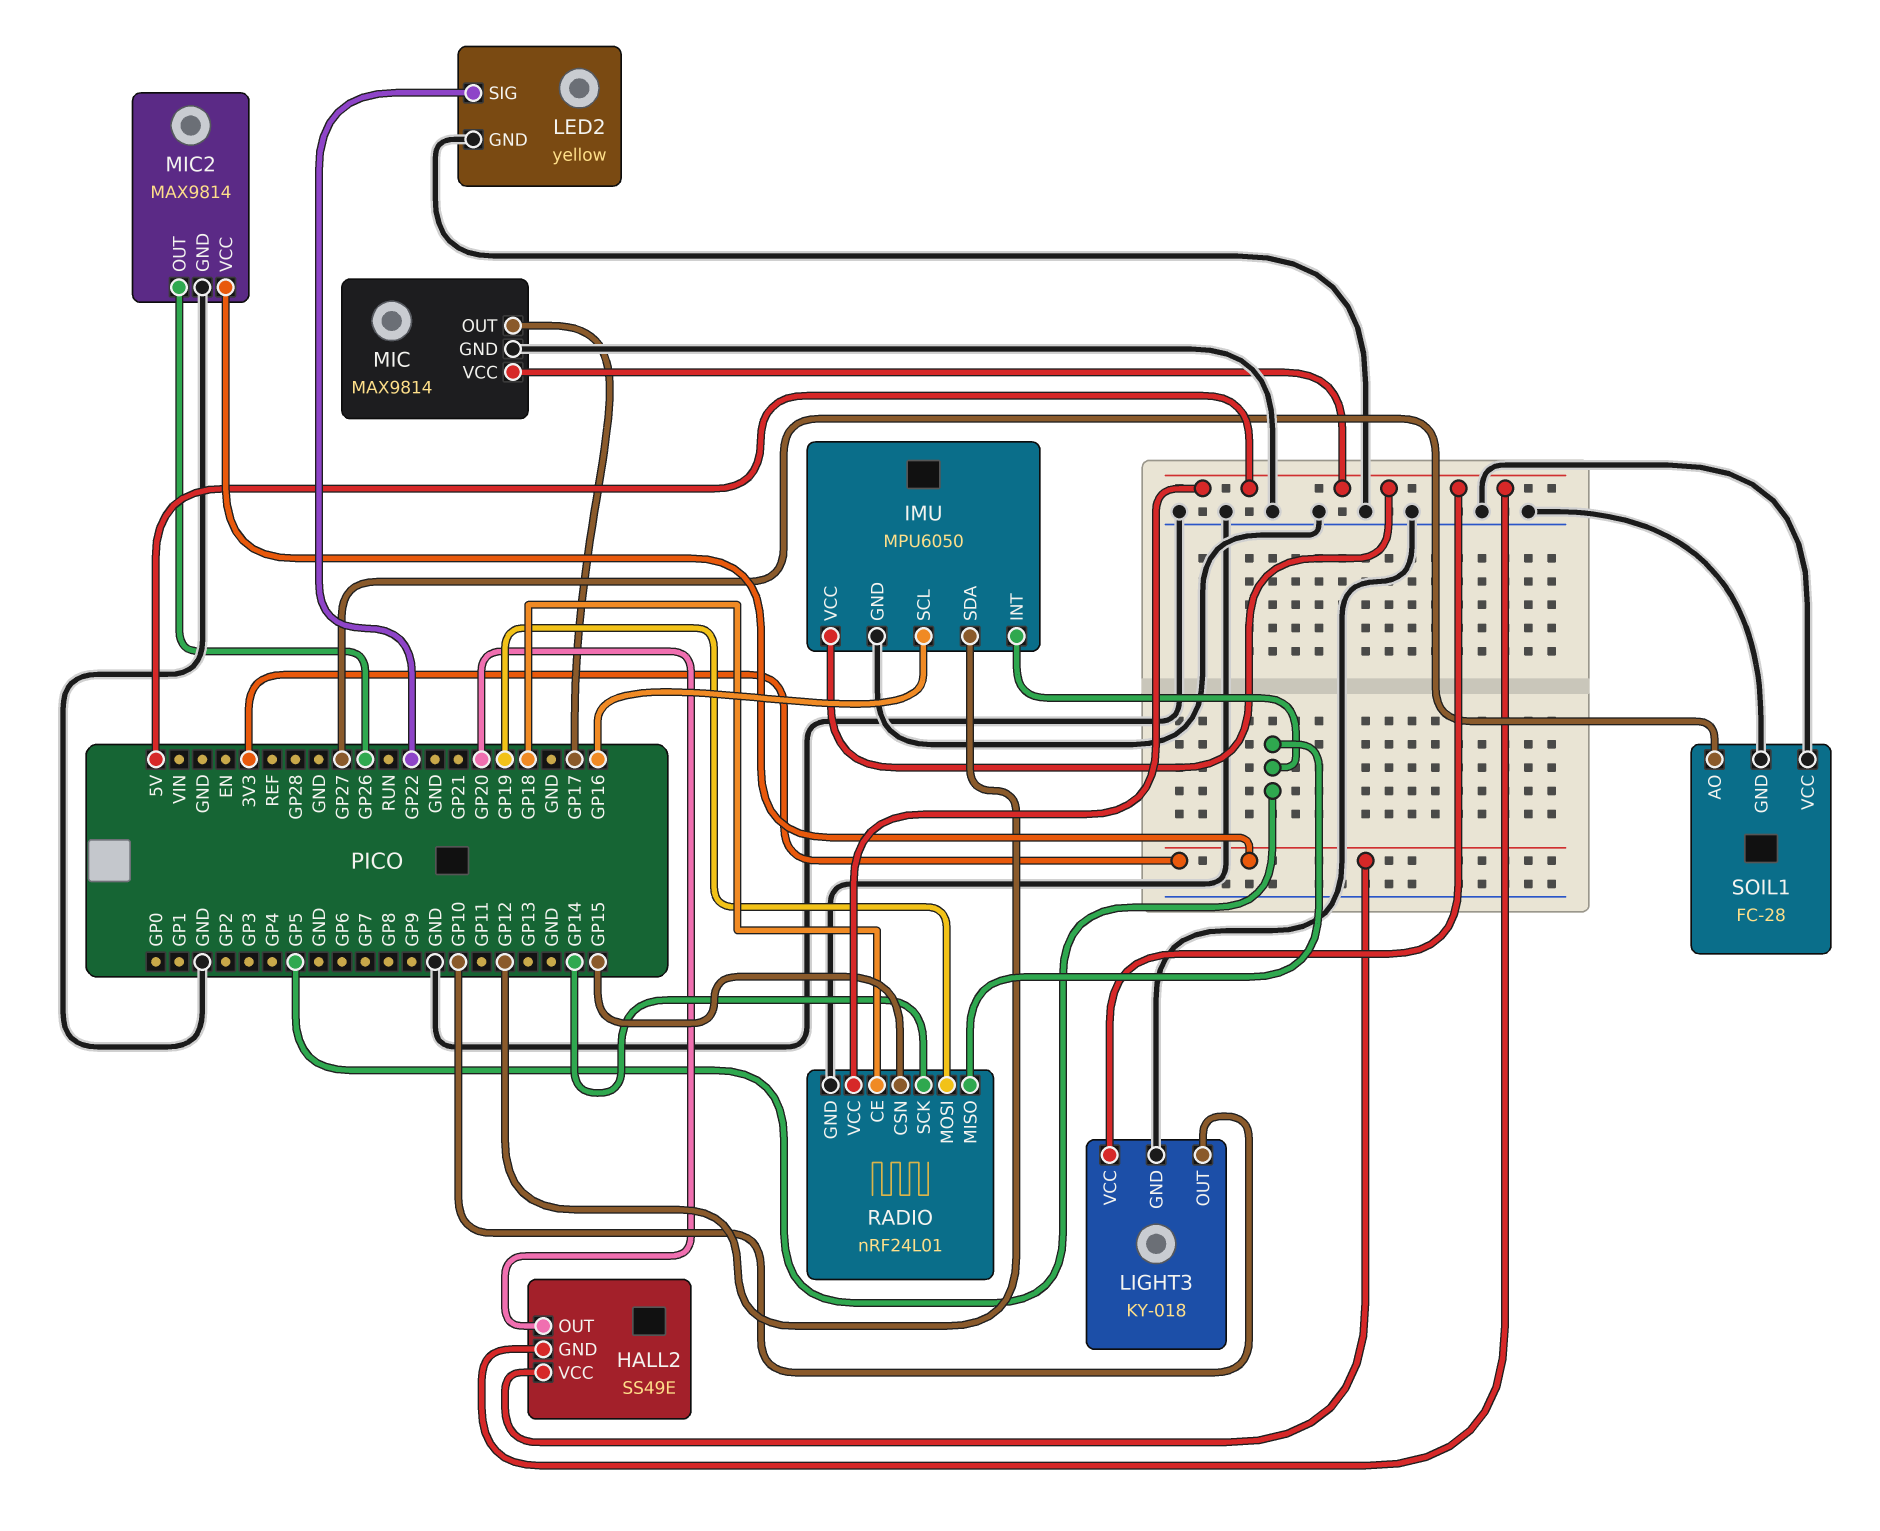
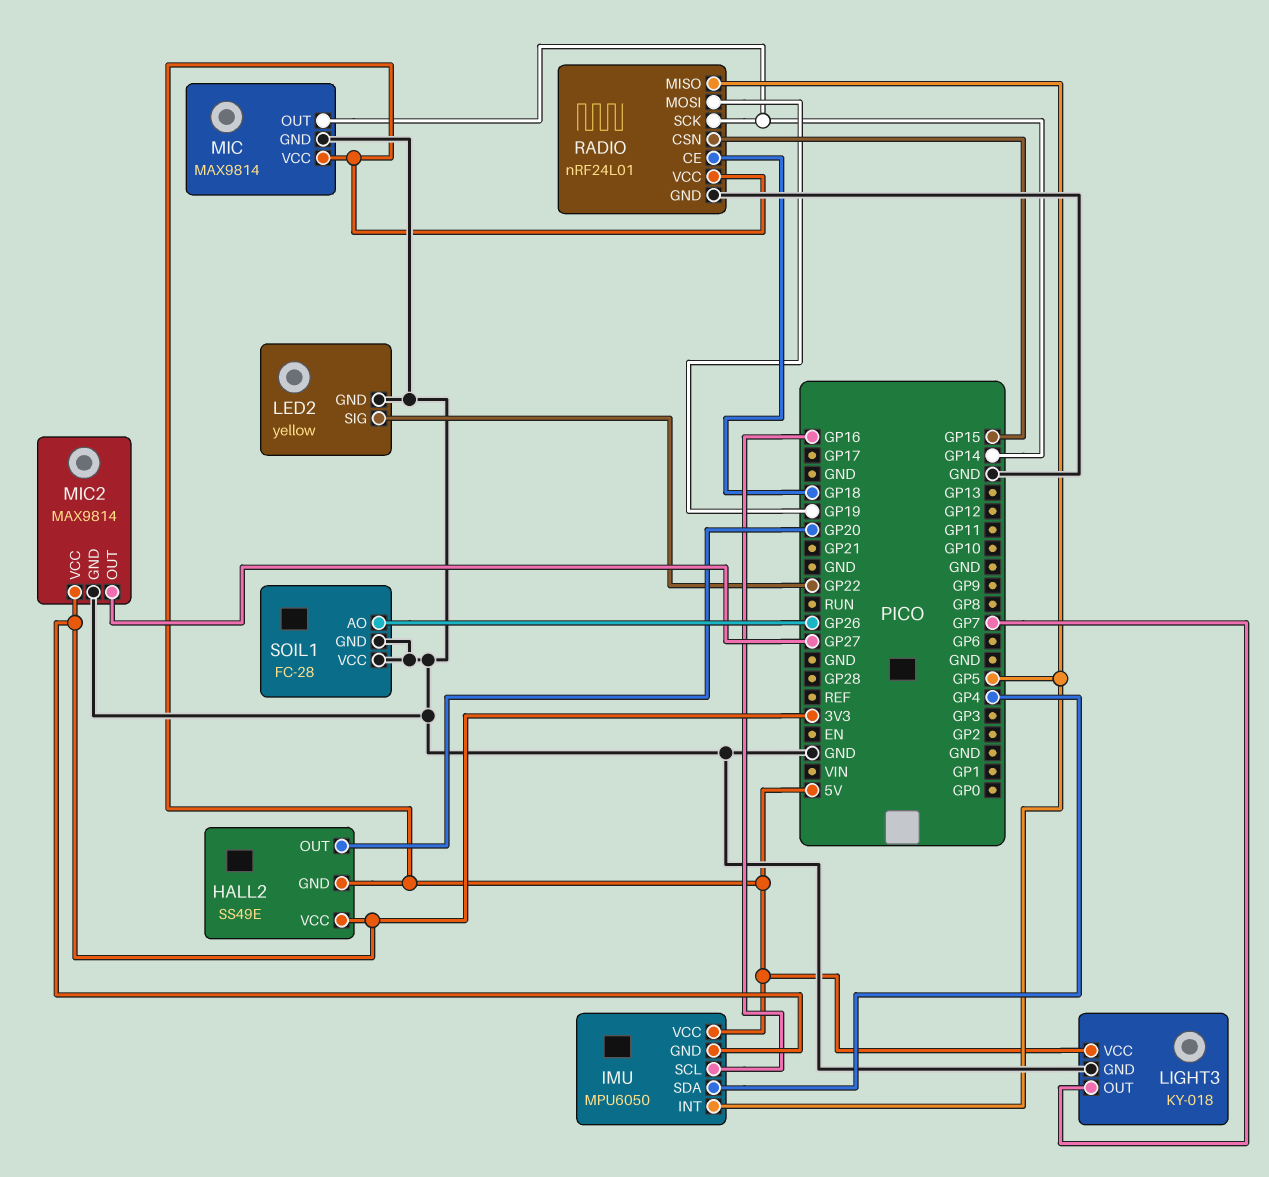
IMU pin GND: GND -> 3V3
IMU pin SDA: GP12 -> GP4
LIGHT3 pin OUT: GP10 -> GP7
MIC pin OUT: GP17 -> GP14
MIC2 pin OUT: GP26 -> GP27
SOIL1 pin AO: GP27 -> GP26

